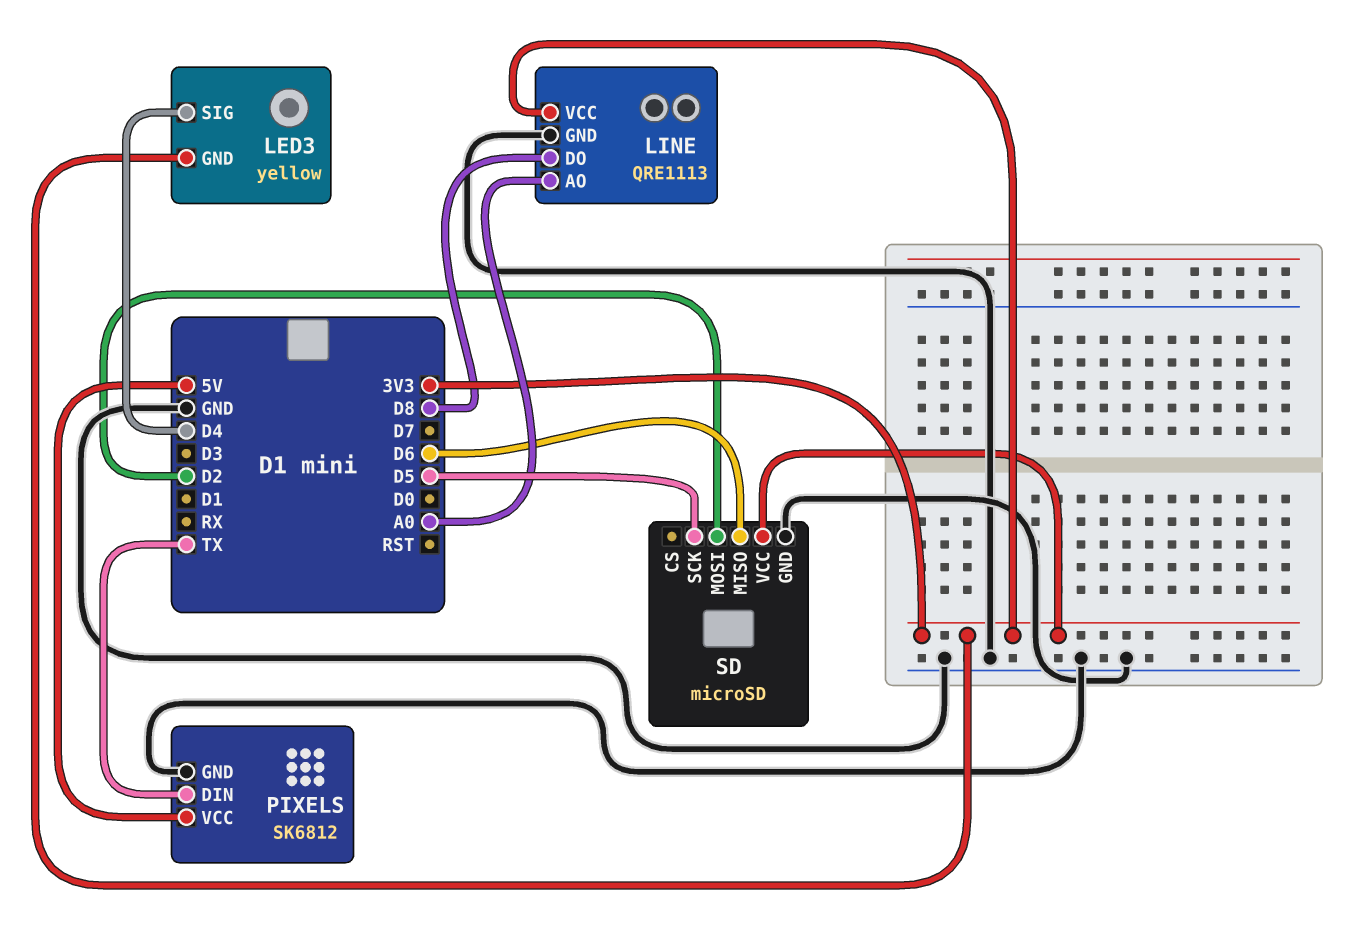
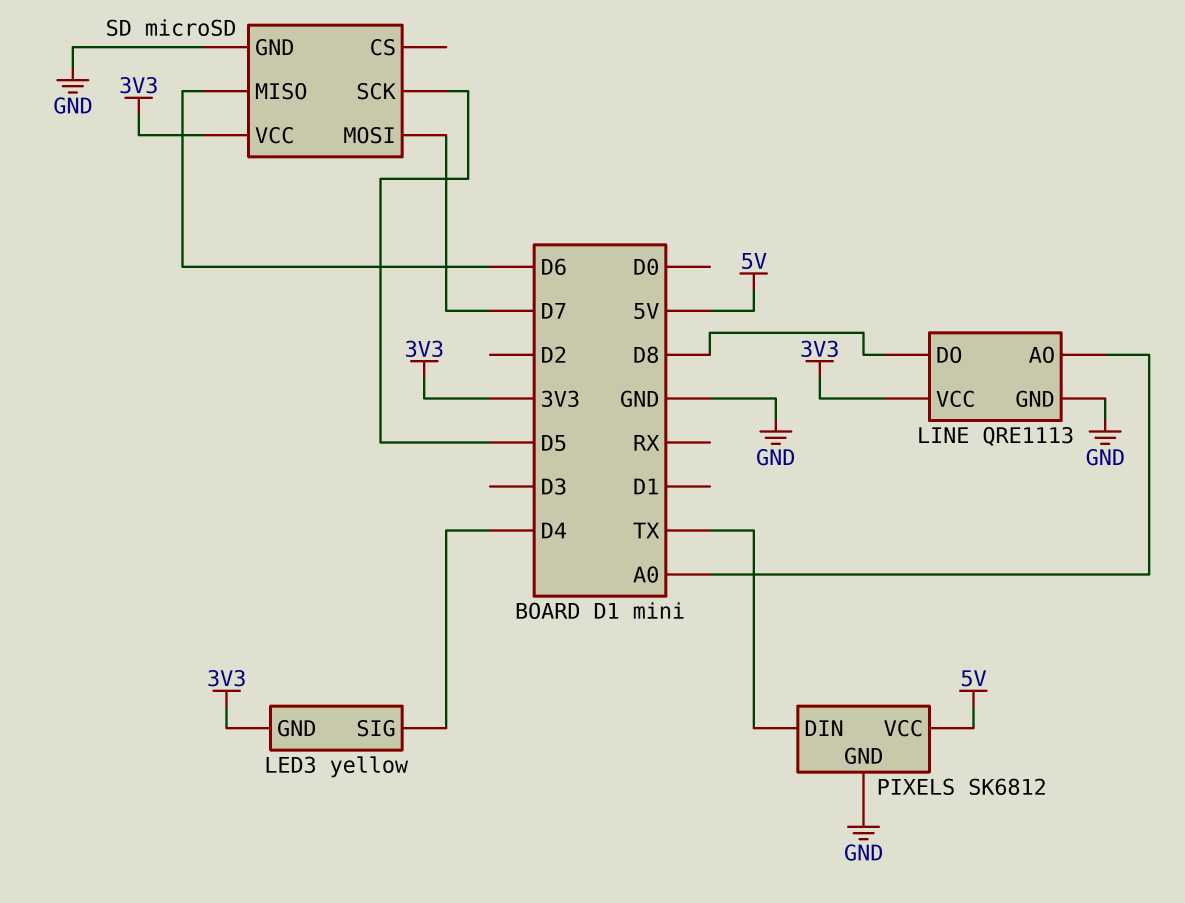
SD pin MOSI: D2 -> D7

